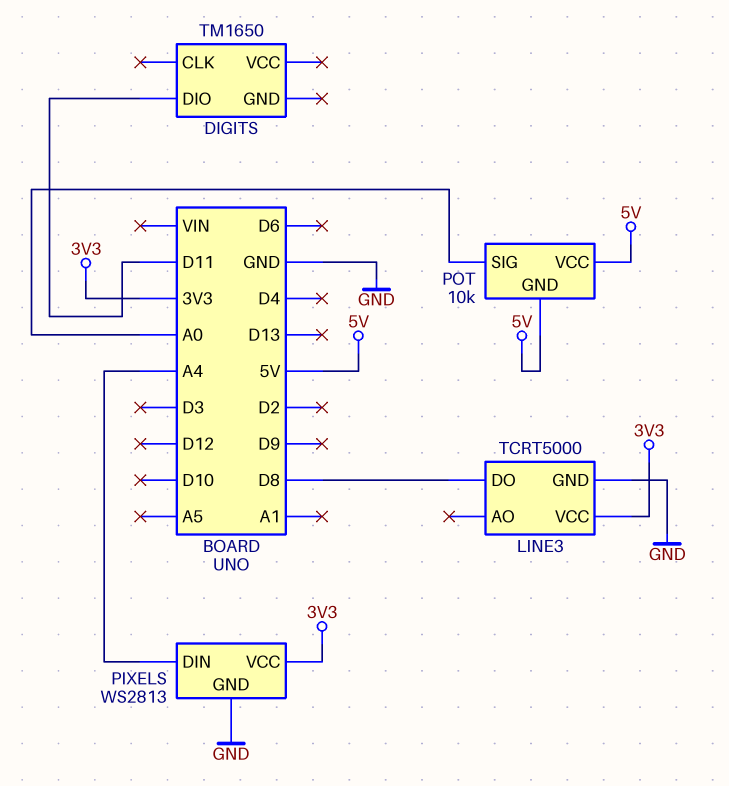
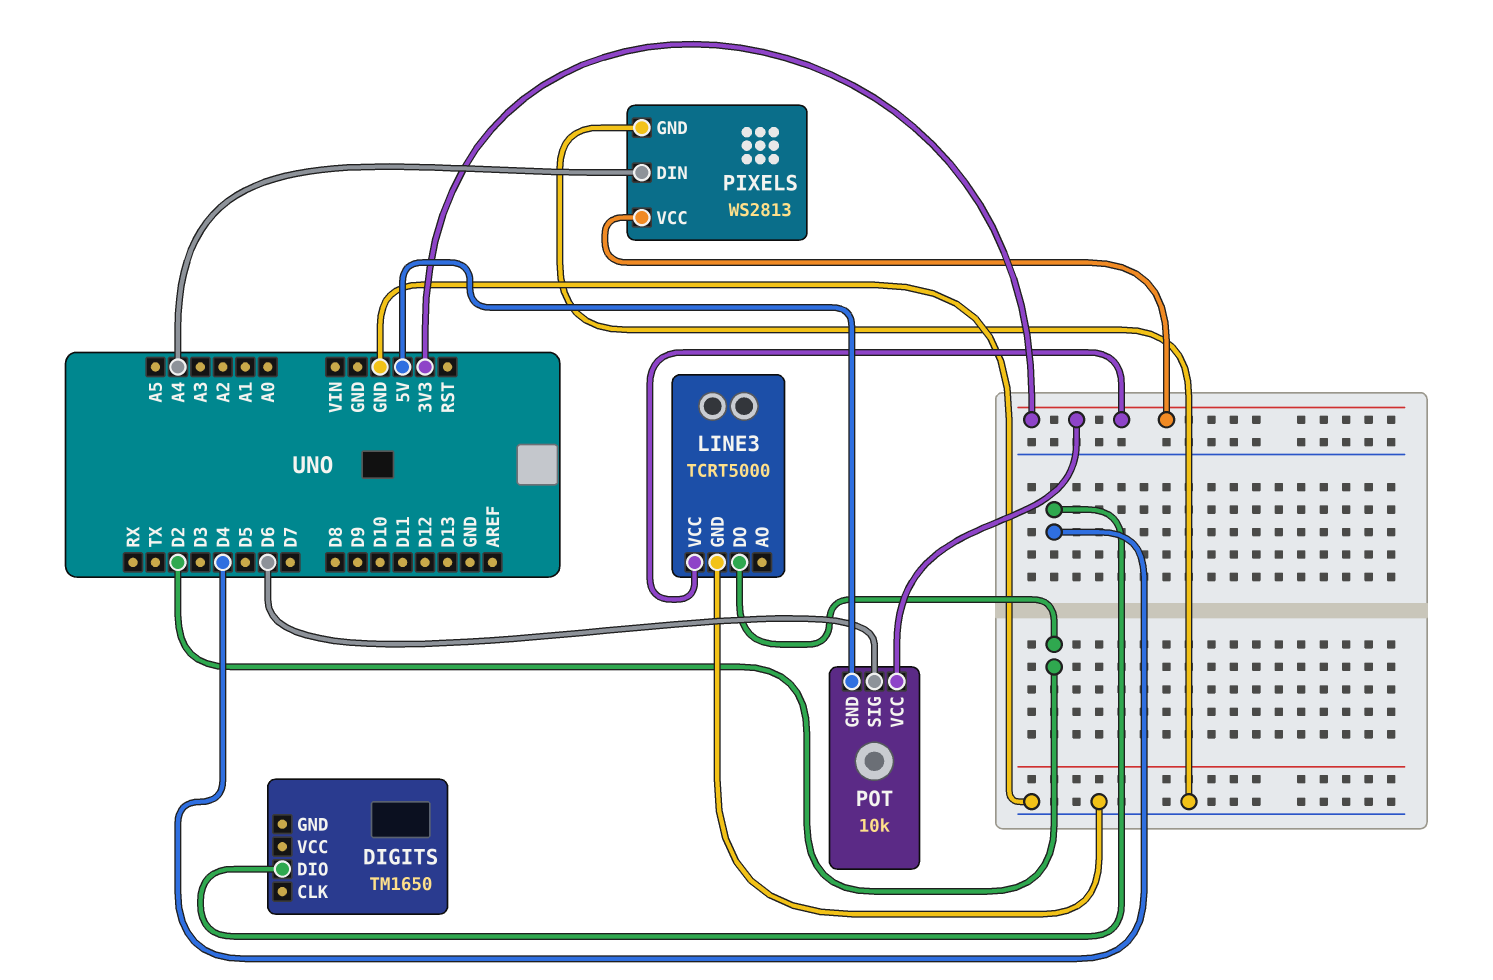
DIGITS pin DIO: D11 -> D4
LINE3 pin DO: D8 -> D2
POT pin SIG: A0 -> D6
POT pin VCC: 5V -> 3V3

